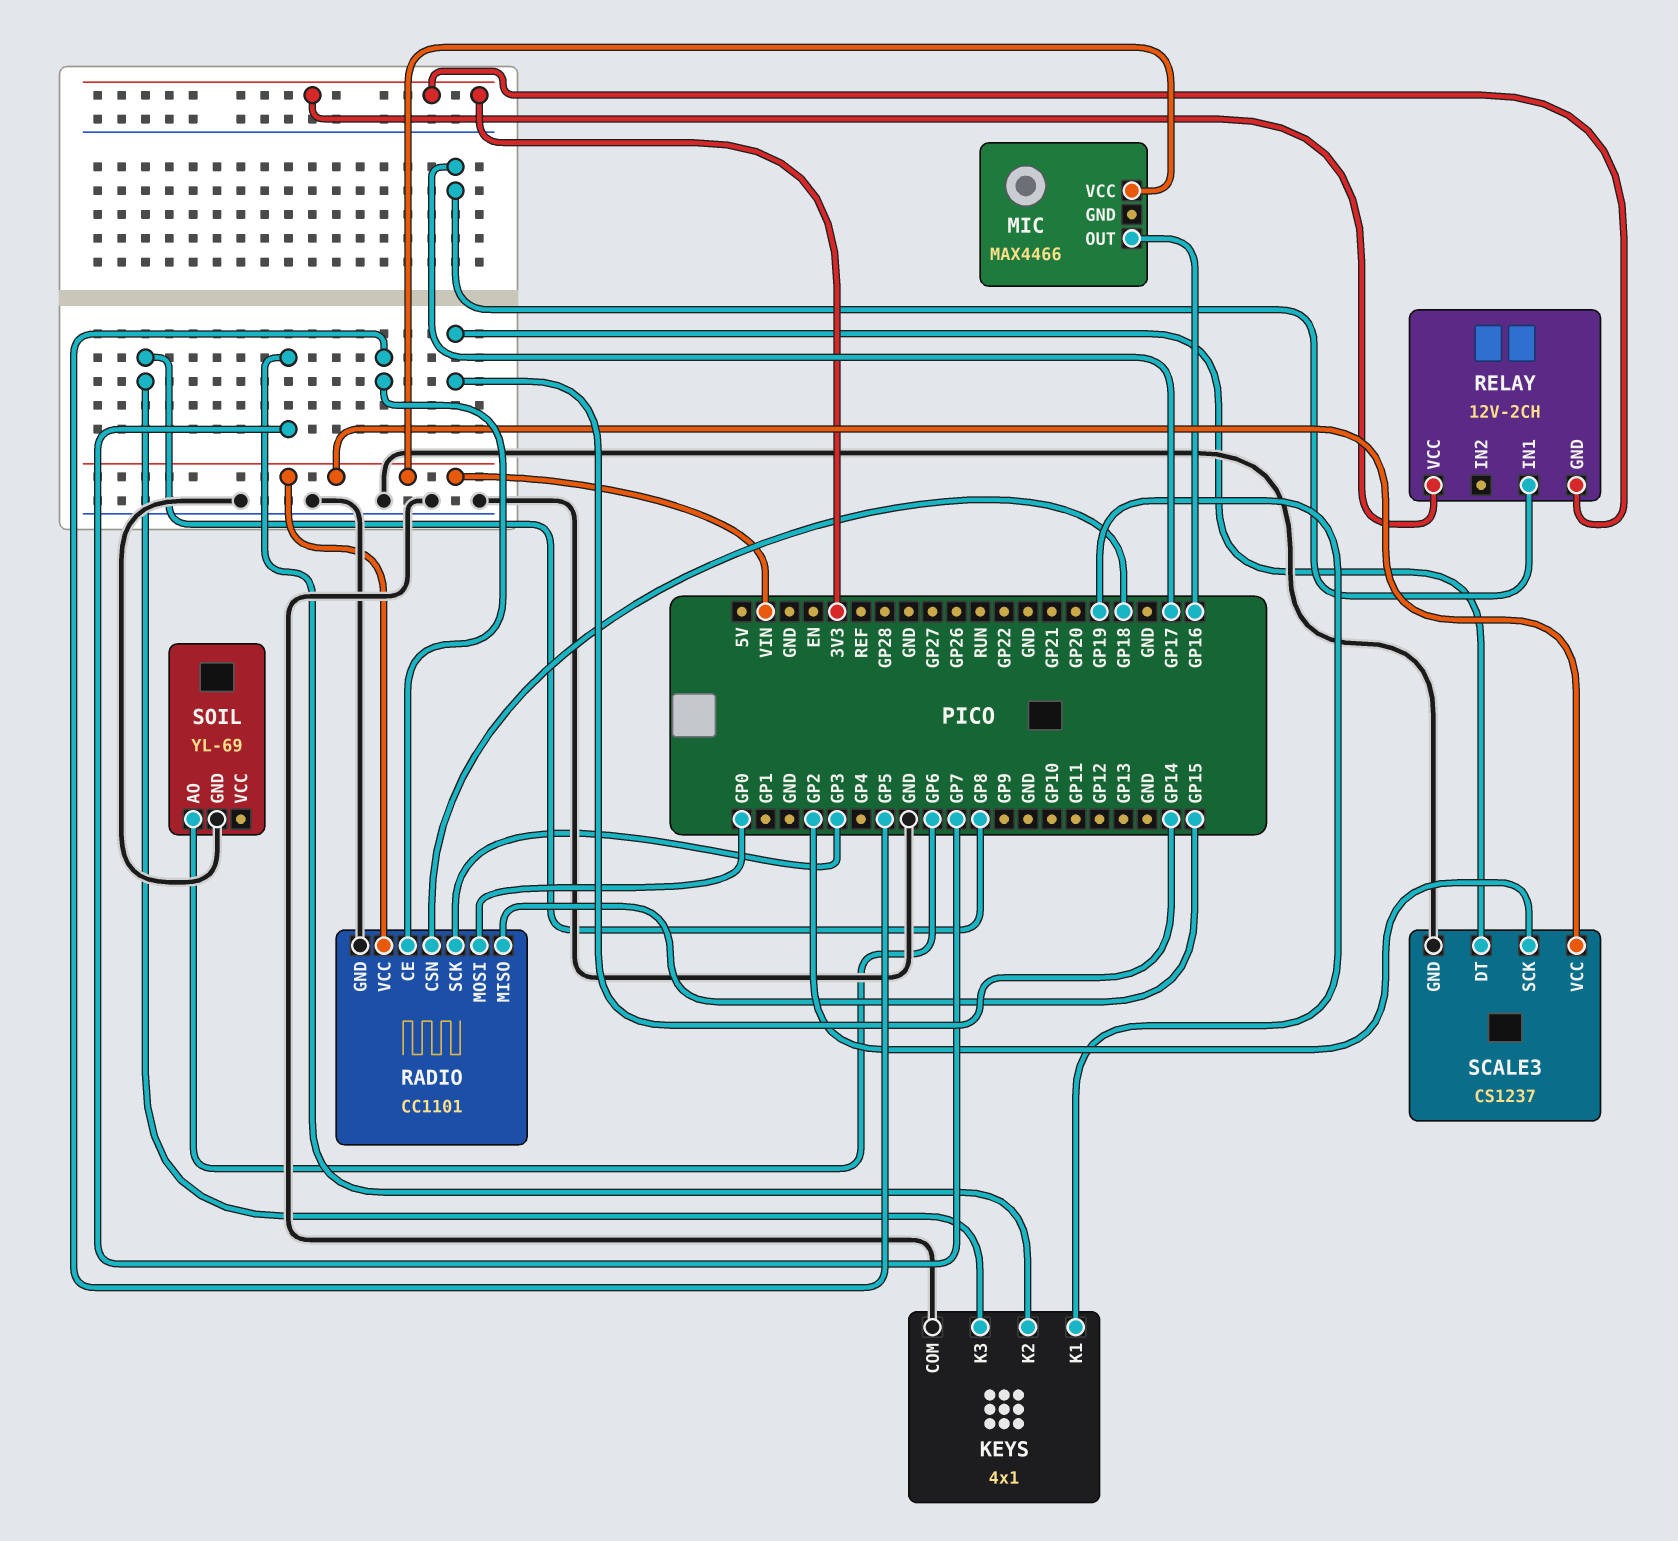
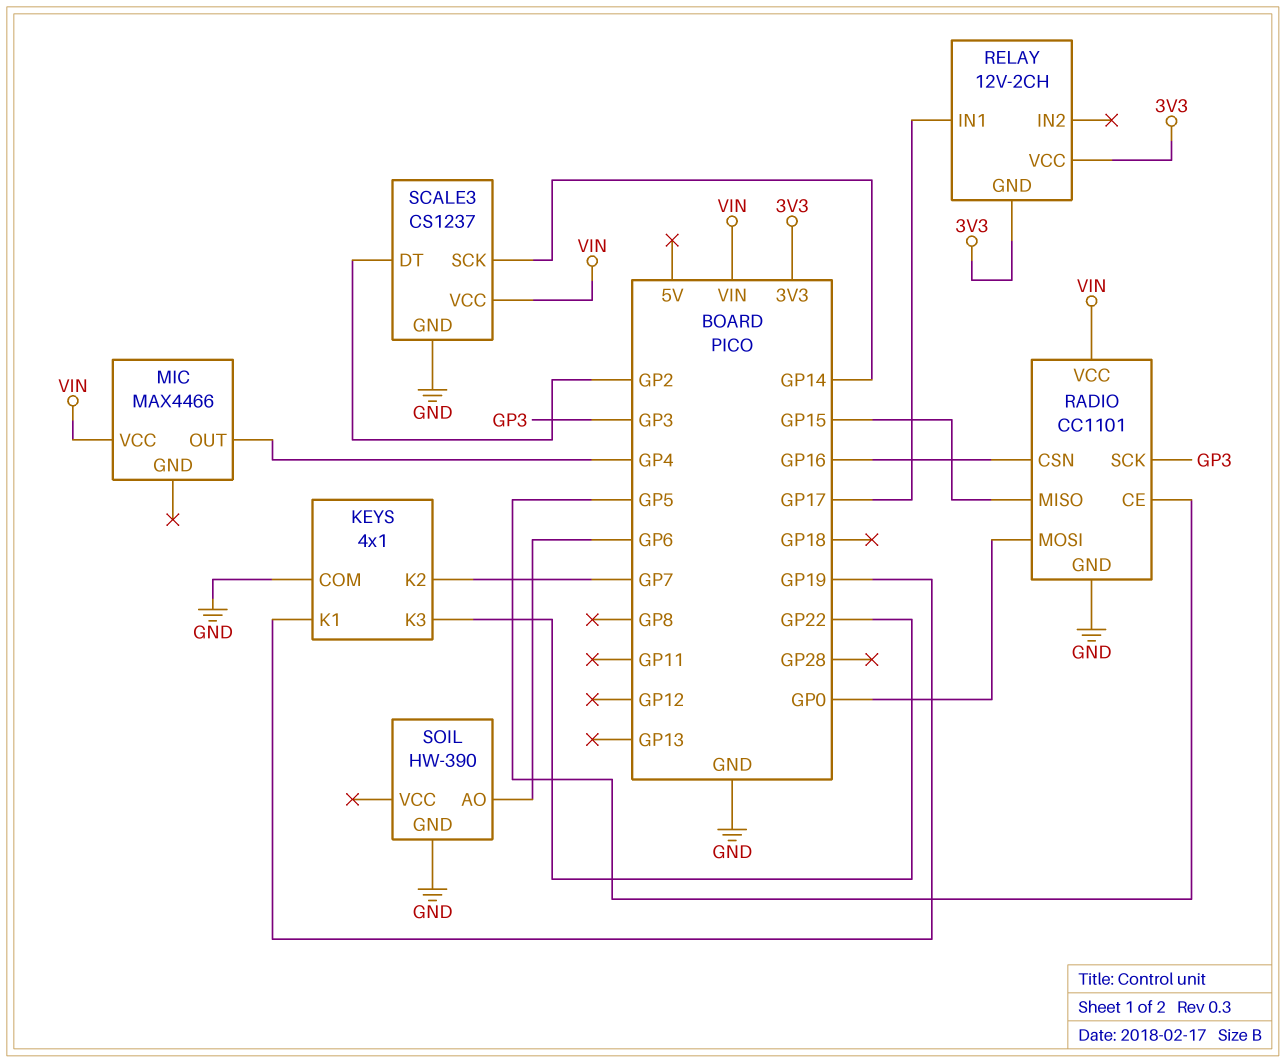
KEYS pin K3: GP8 -> GP22
MIC pin OUT: GP16 -> GP4
RADIO pin CSN: GP18 -> GP16
SCALE3 pin DT: GP14 -> GP2
SCALE3 pin SCK: GP2 -> GP14
SOIL: YL-69 -> HW-390

